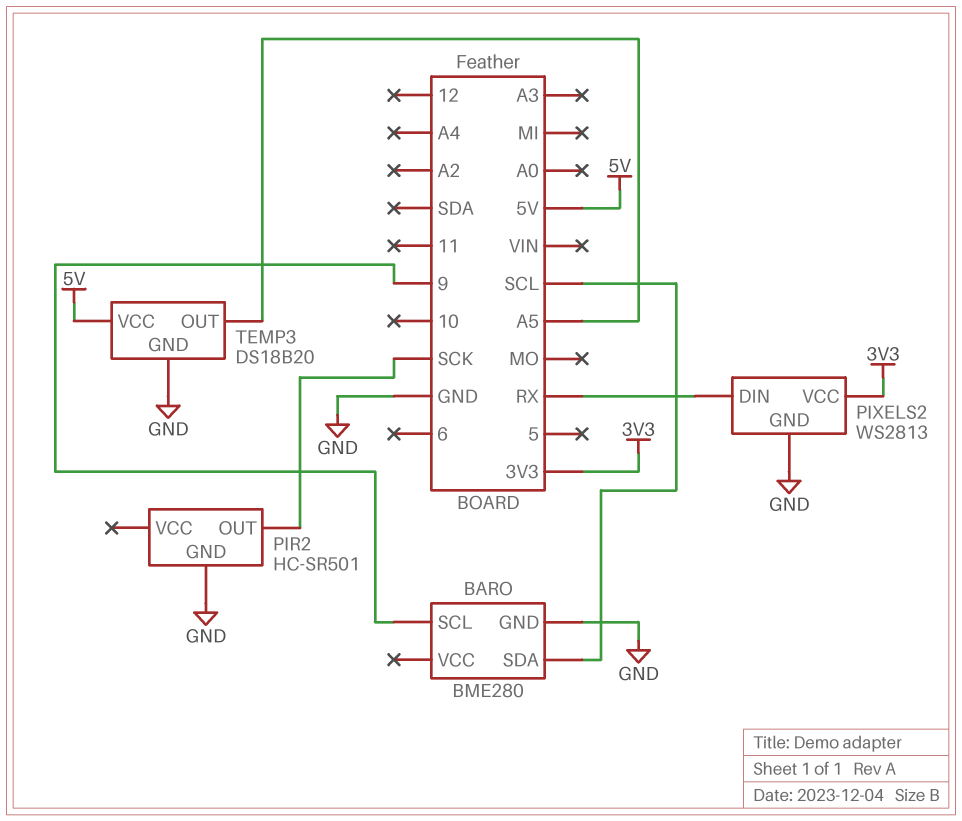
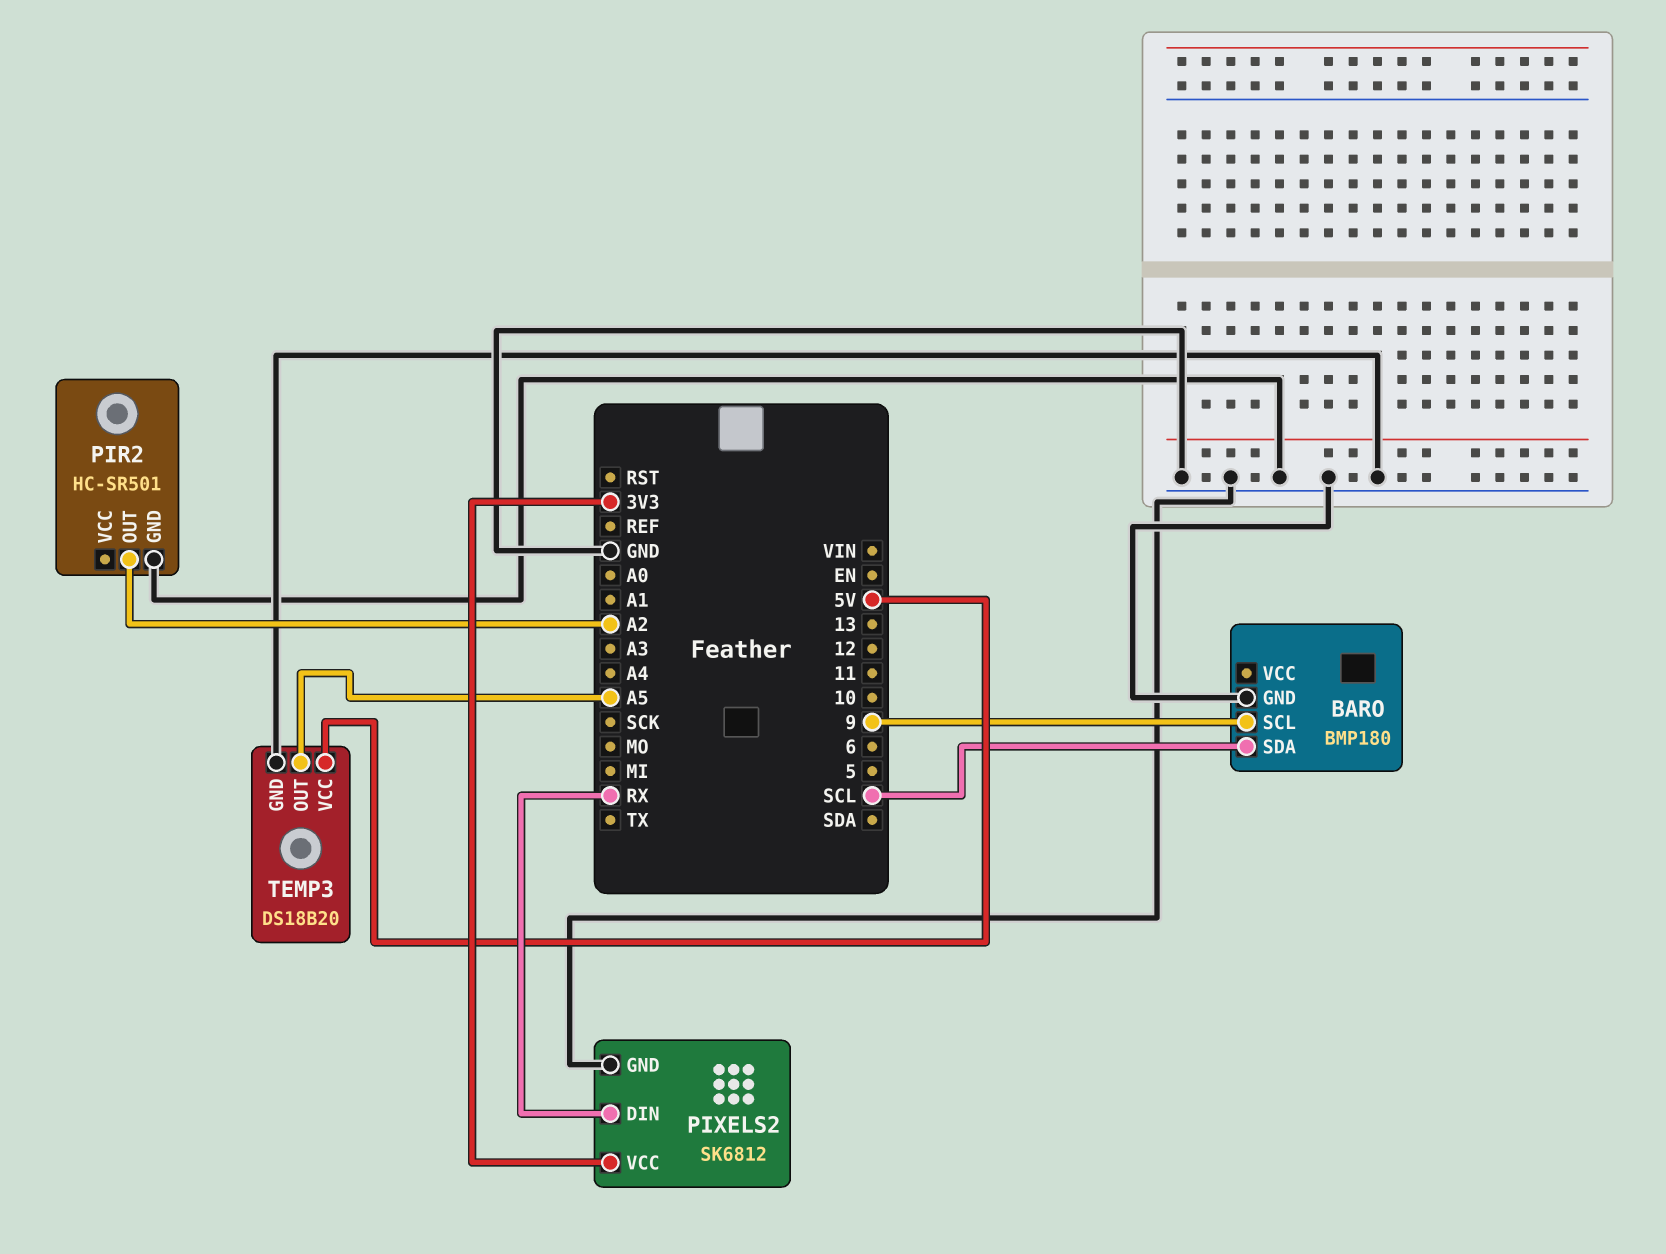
BARO: BME280 -> BMP180
PIR2 pin OUT: SCK -> A2
PIXELS2: WS2813 -> SK6812

